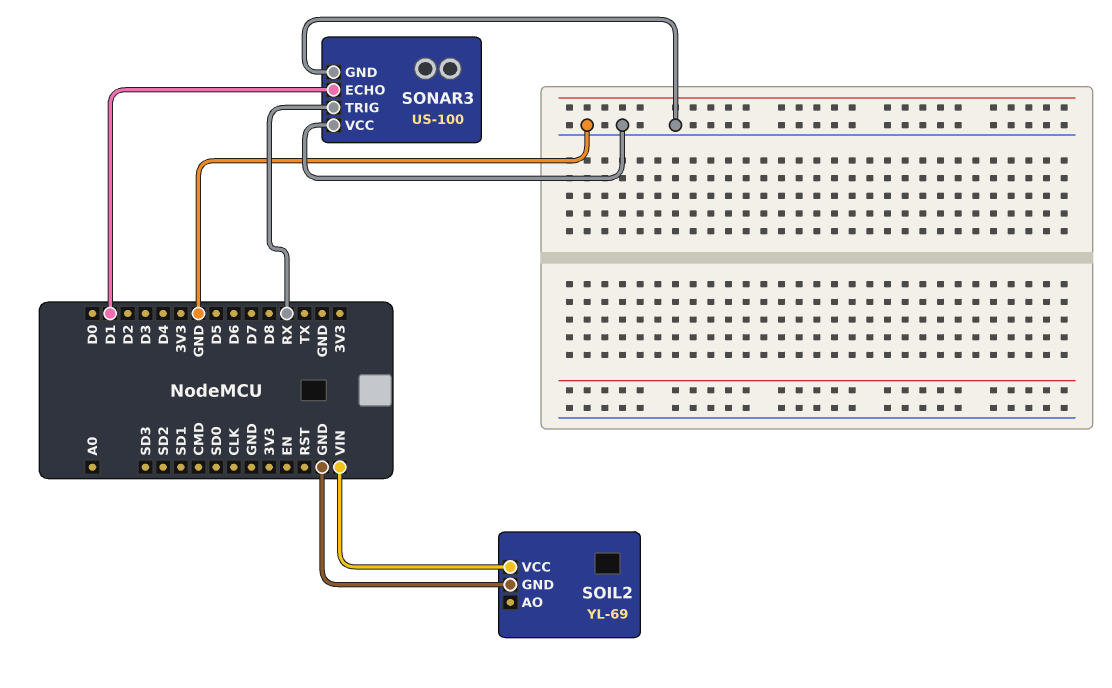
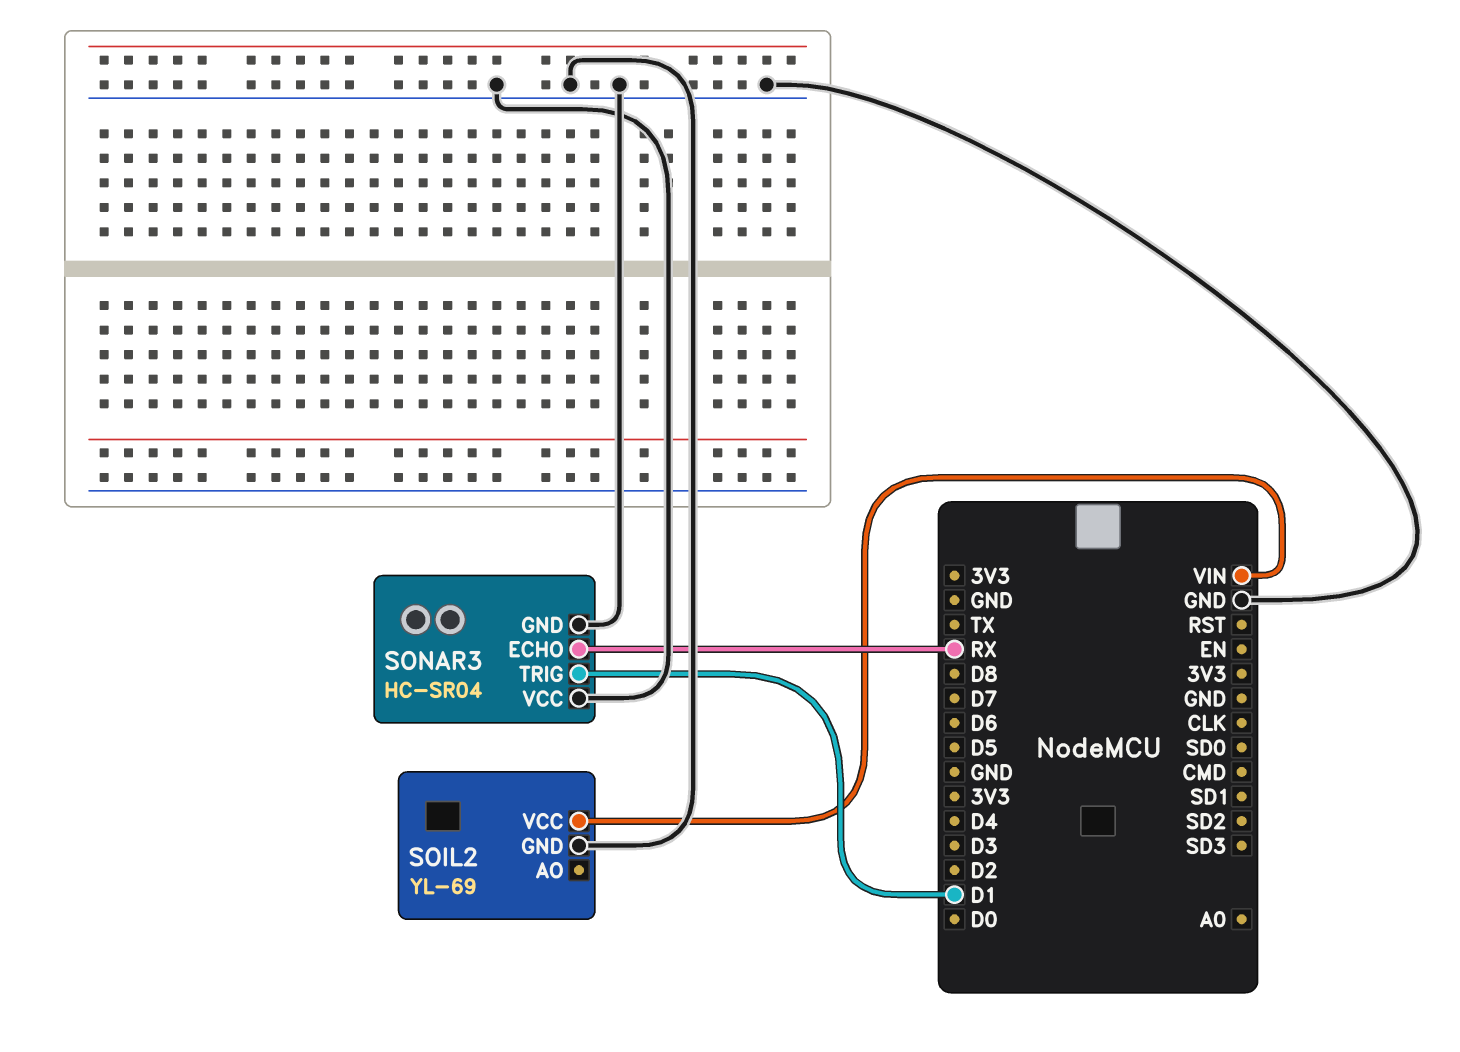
SONAR3: US-100 -> HC-SR04
SONAR3 pin ECHO: D1 -> RX
SONAR3 pin TRIG: RX -> D1

